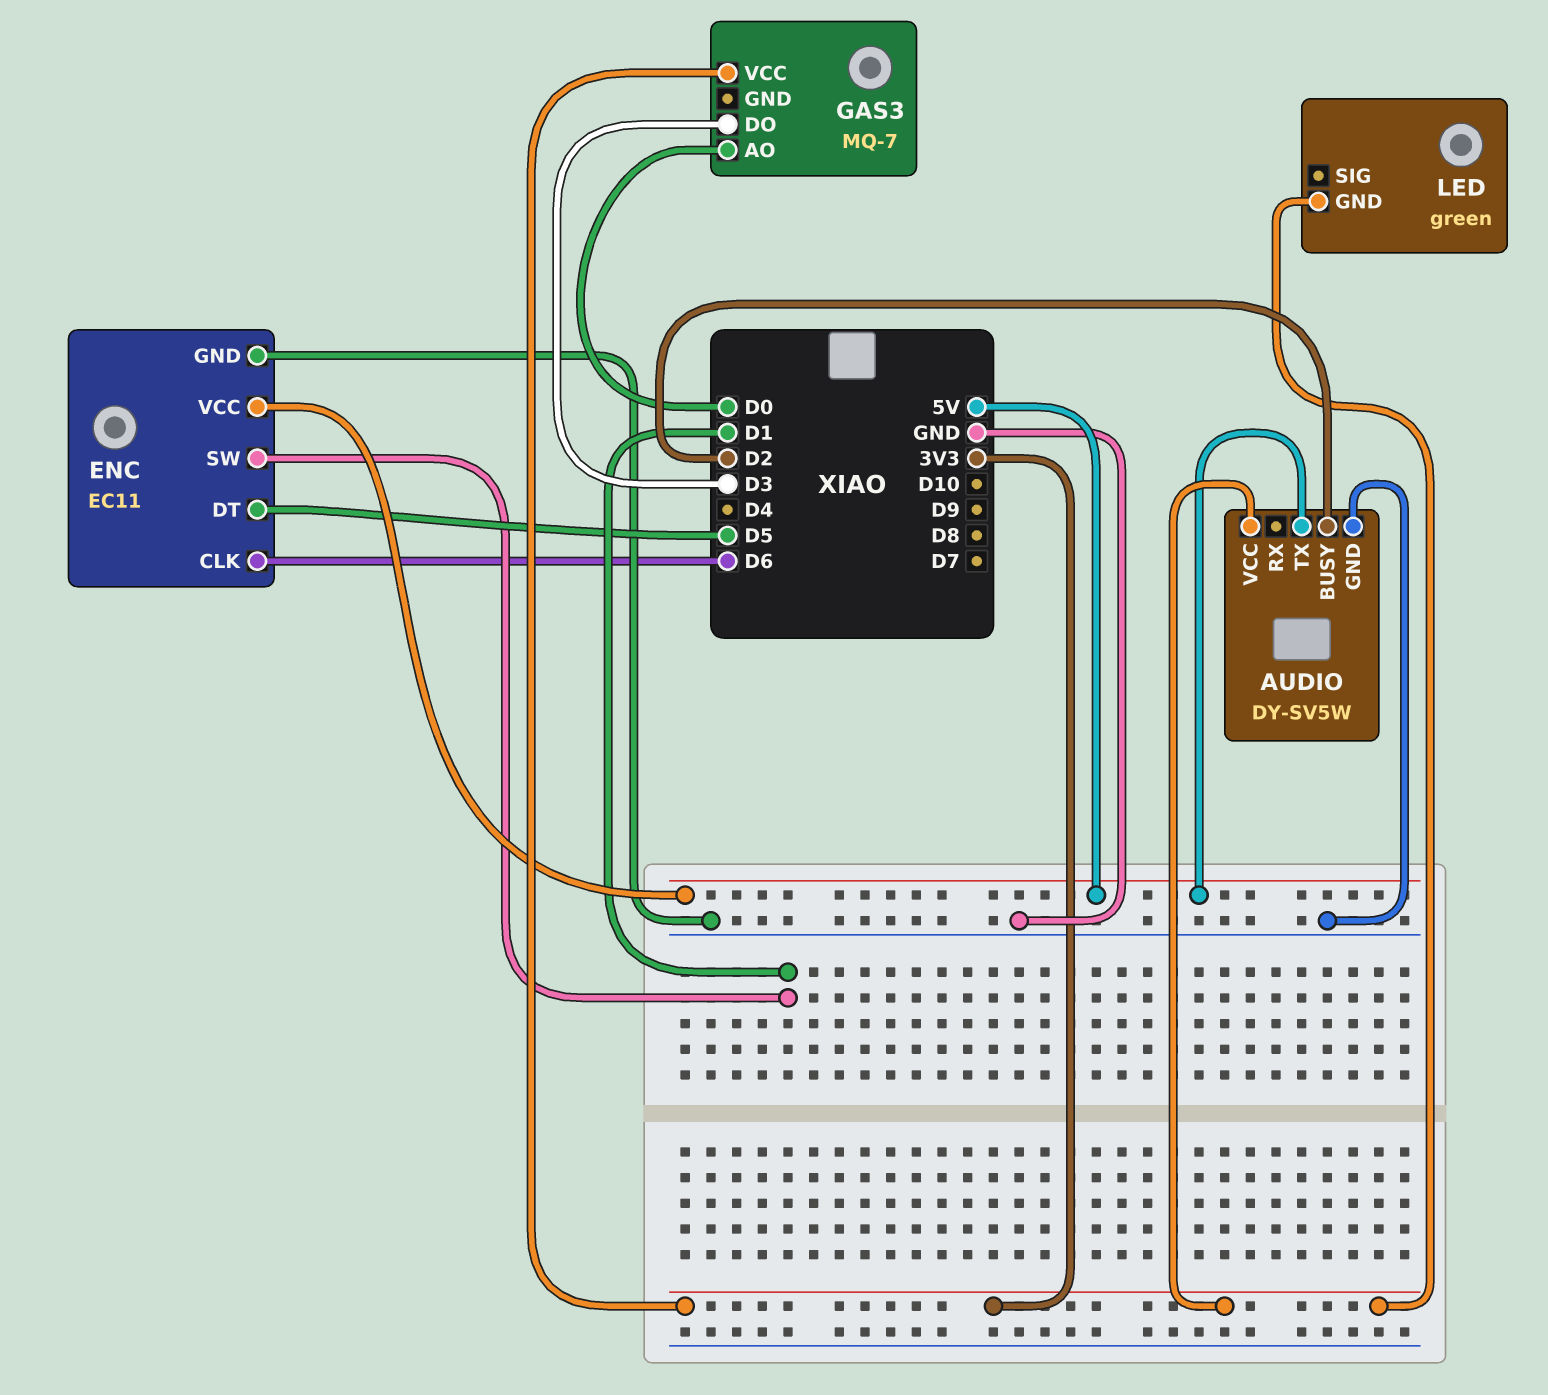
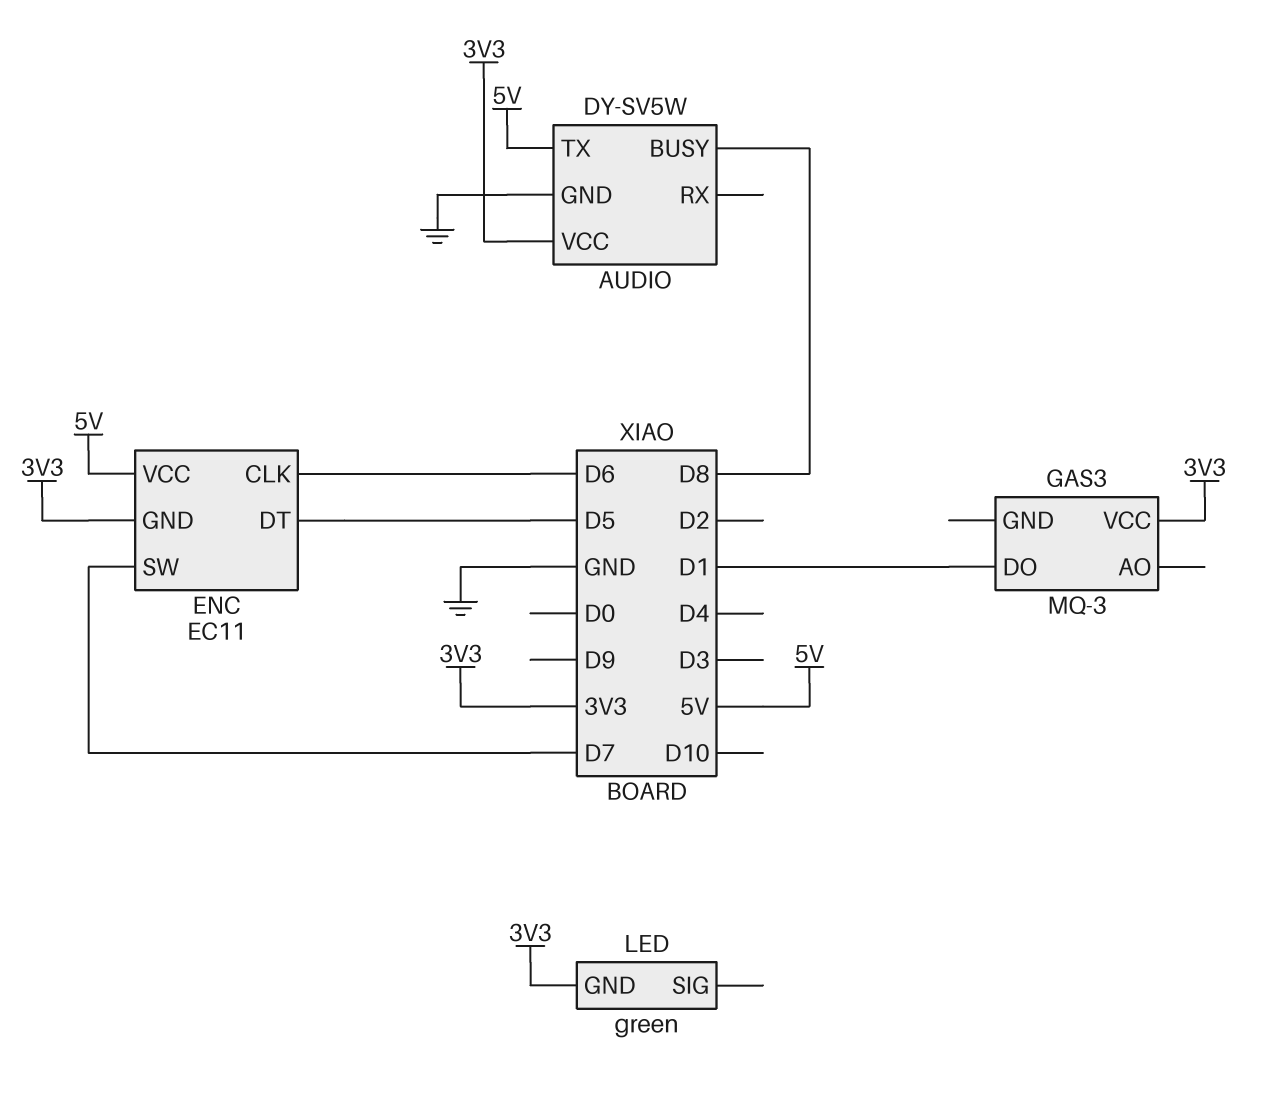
AUDIO pin BUSY: D2 -> D8
ENC pin GND: GND -> 3V3
ENC pin SW: D1 -> D7
GAS3: MQ-7 -> MQ-3
GAS3 pin AO: D0 -> none
GAS3 pin DO: D3 -> D1

